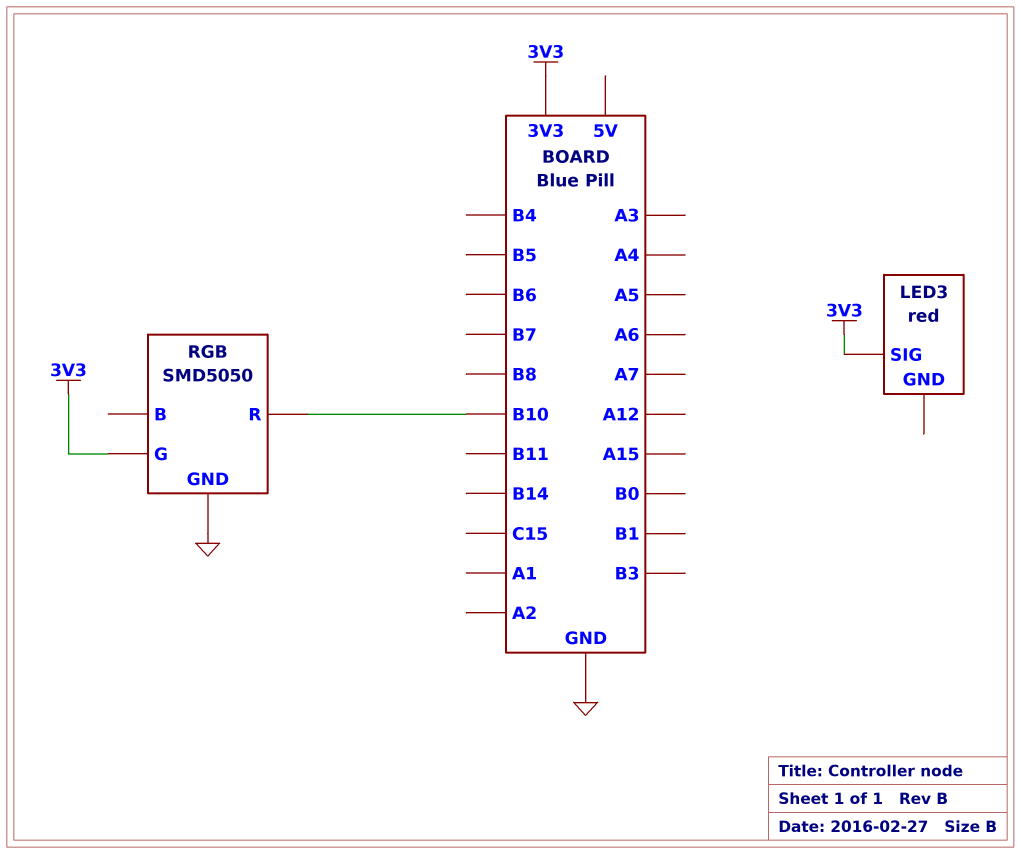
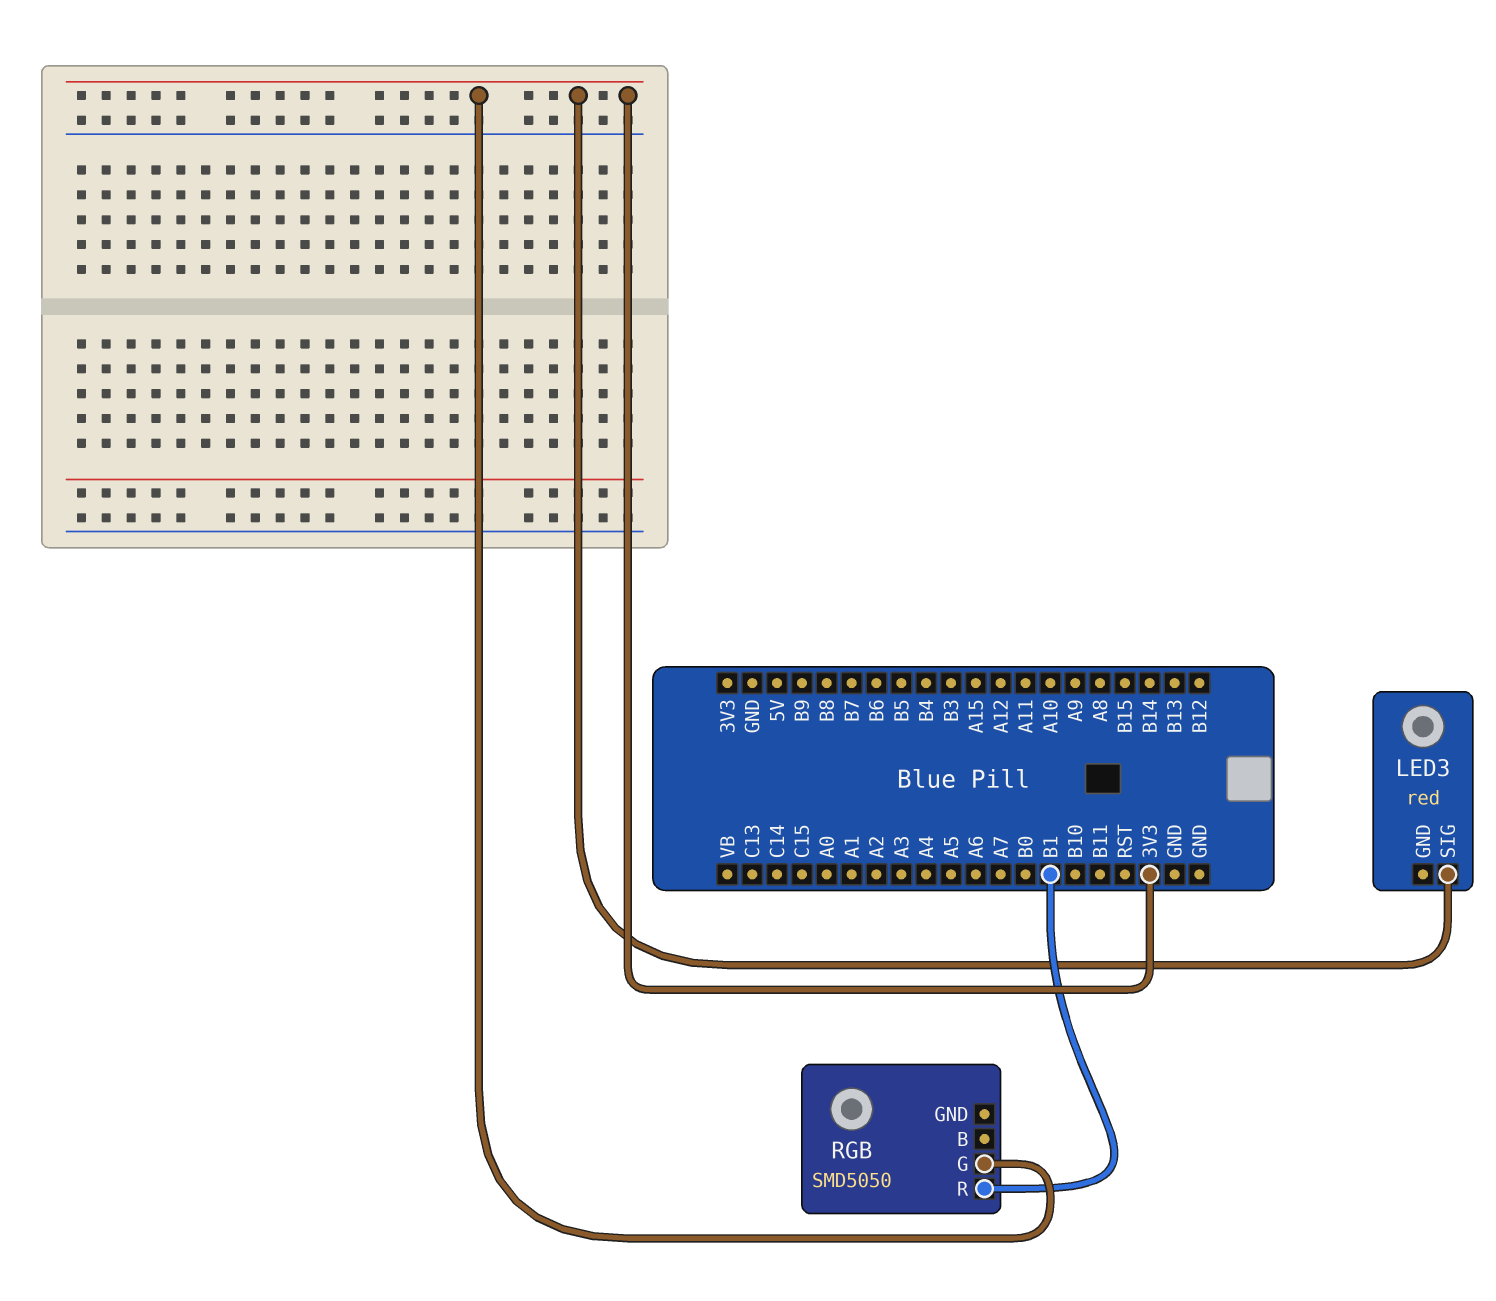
RGB pin GND: GND -> none
RGB pin R: B10 -> B1

